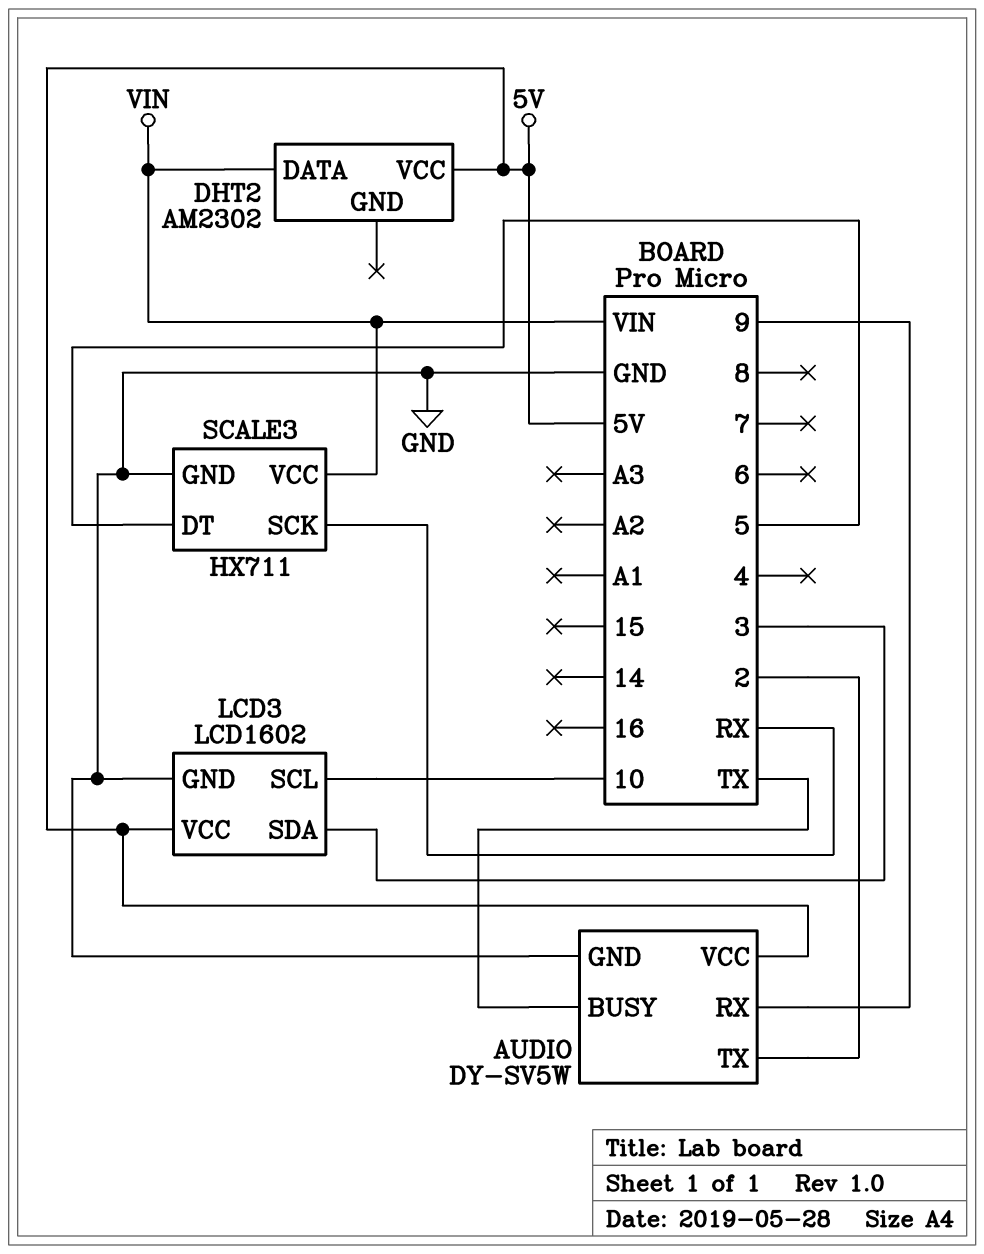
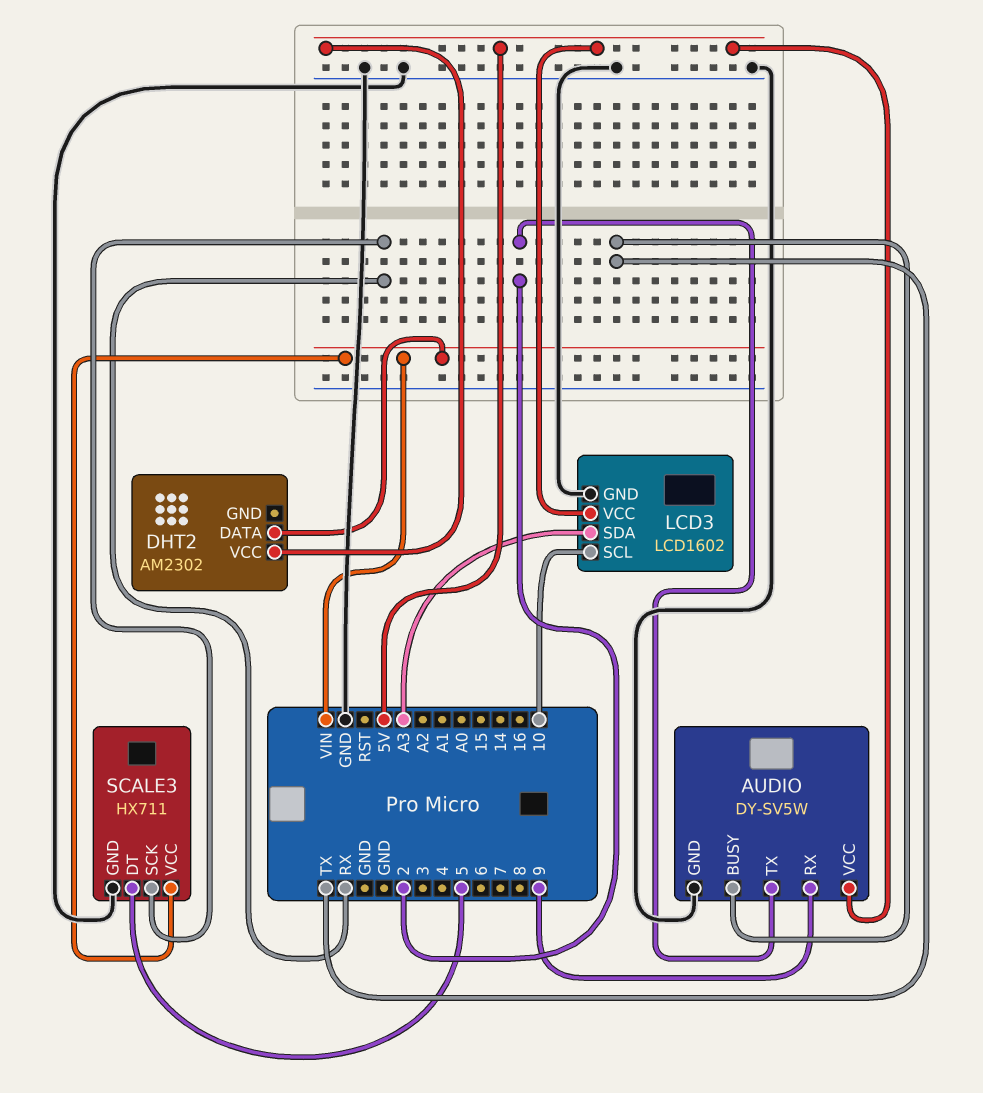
LCD3 pin SDA: 3 -> A3

